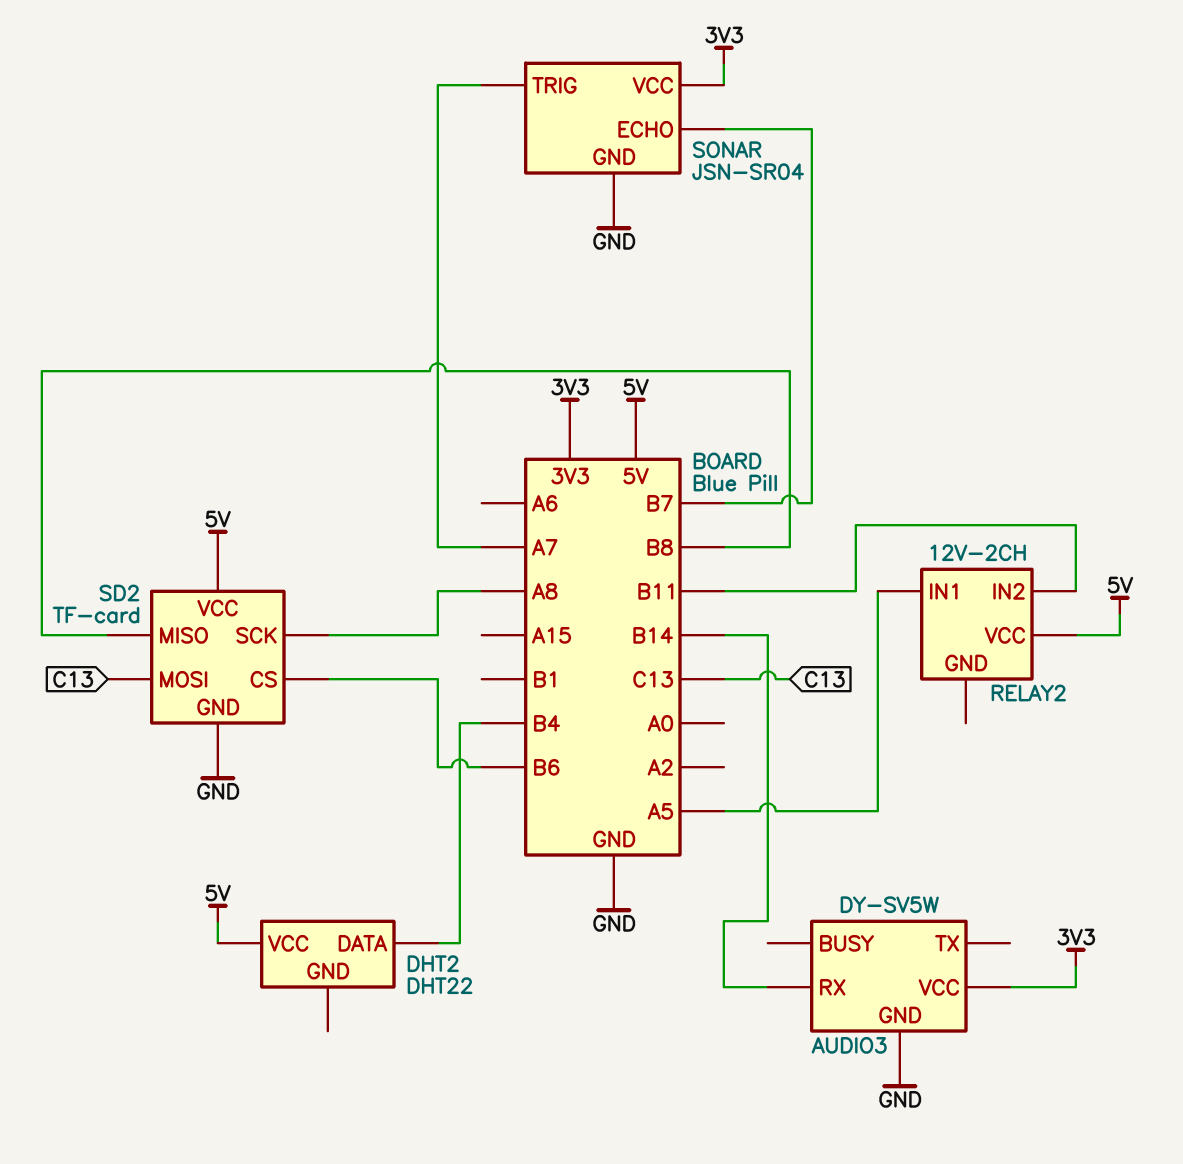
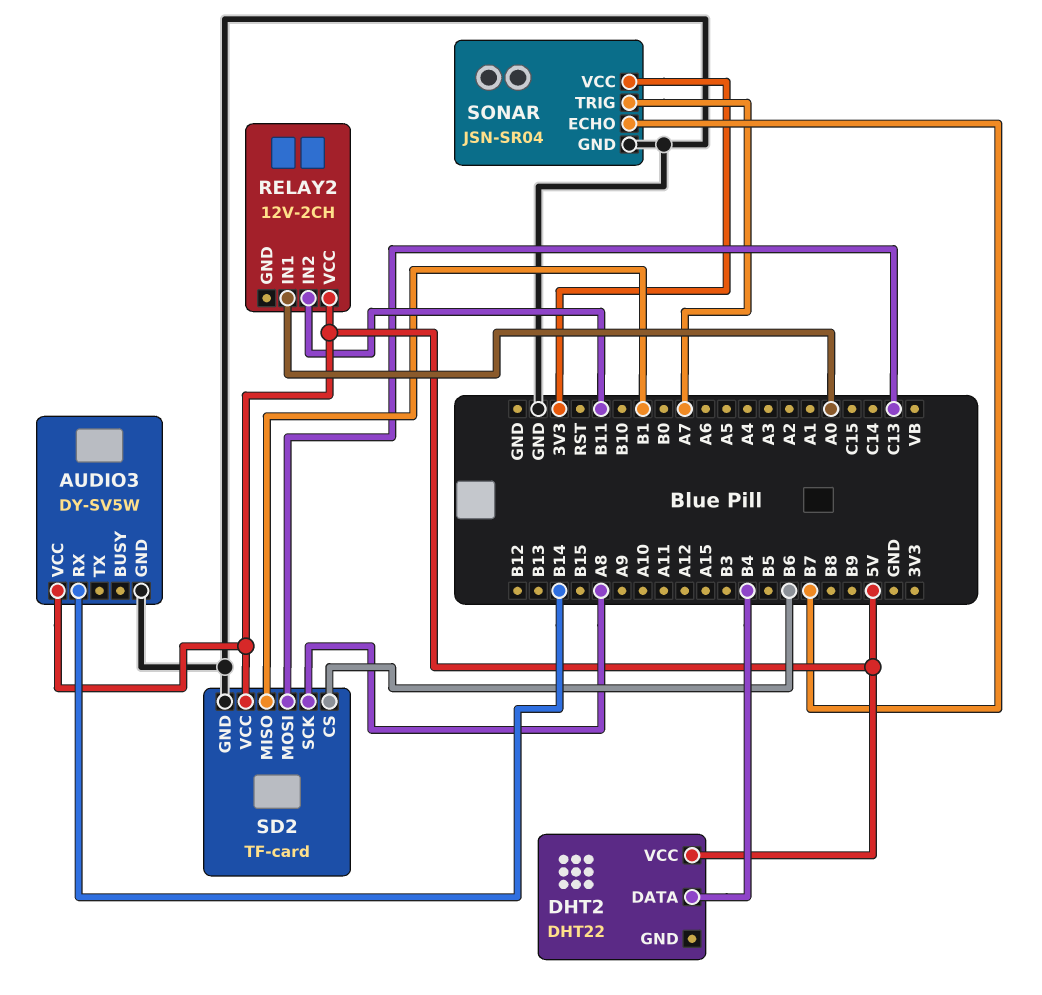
AUDIO3 pin VCC: 3V3 -> 5V
RELAY2 pin IN1: A5 -> A0
SD2 pin MISO: B8 -> B1

